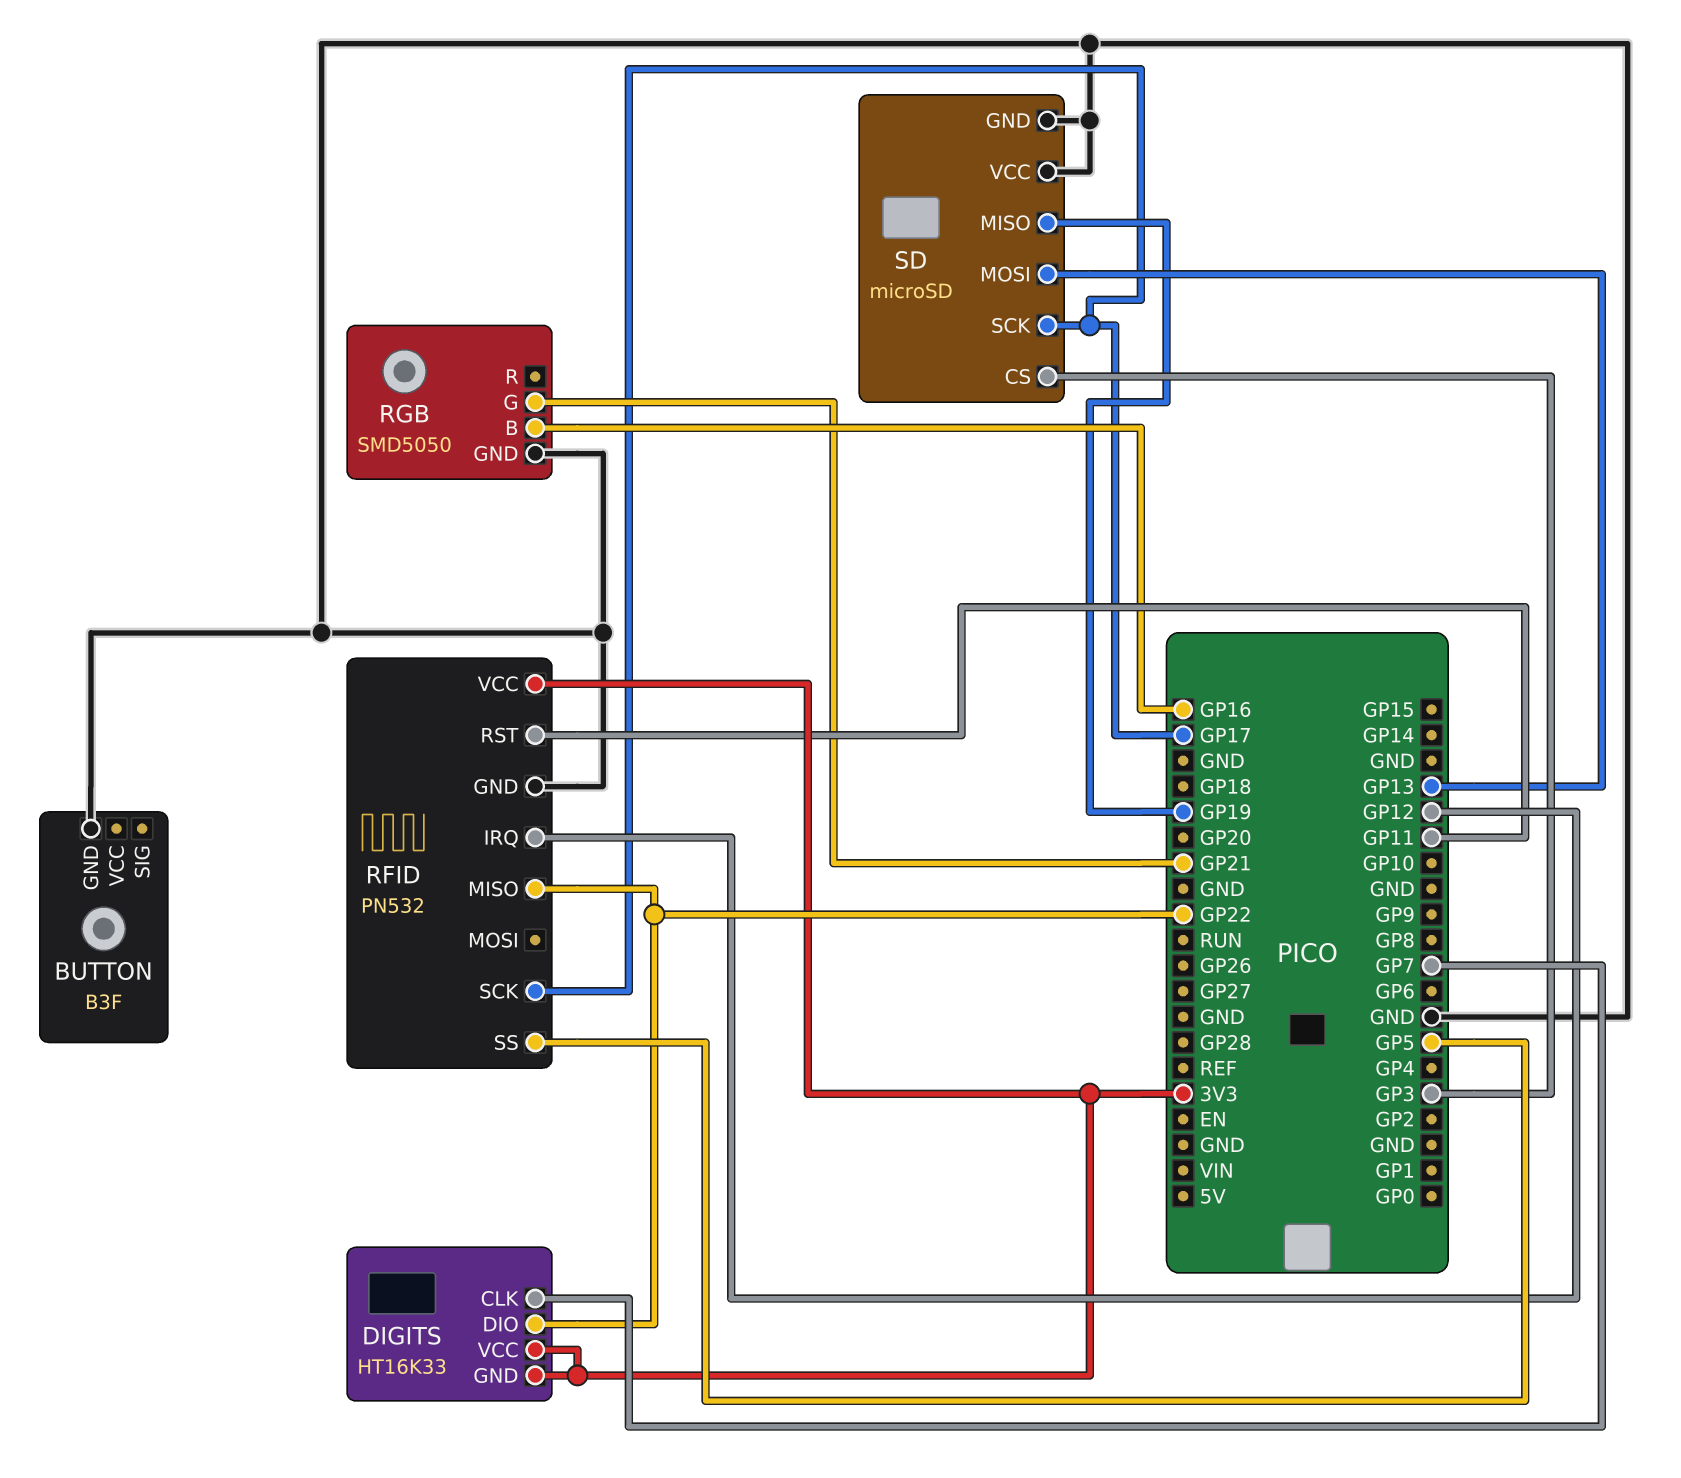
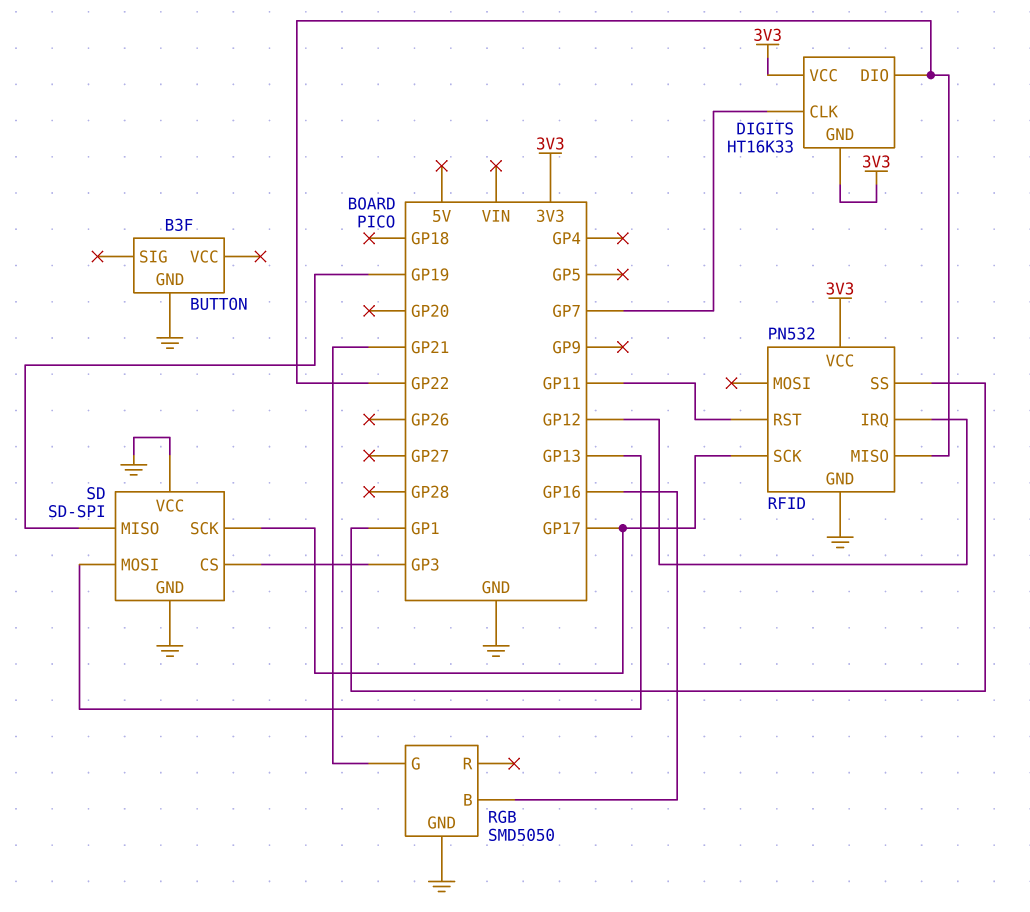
RFID pin SS: GP5 -> GP1
SD: microSD -> SD-SPI

